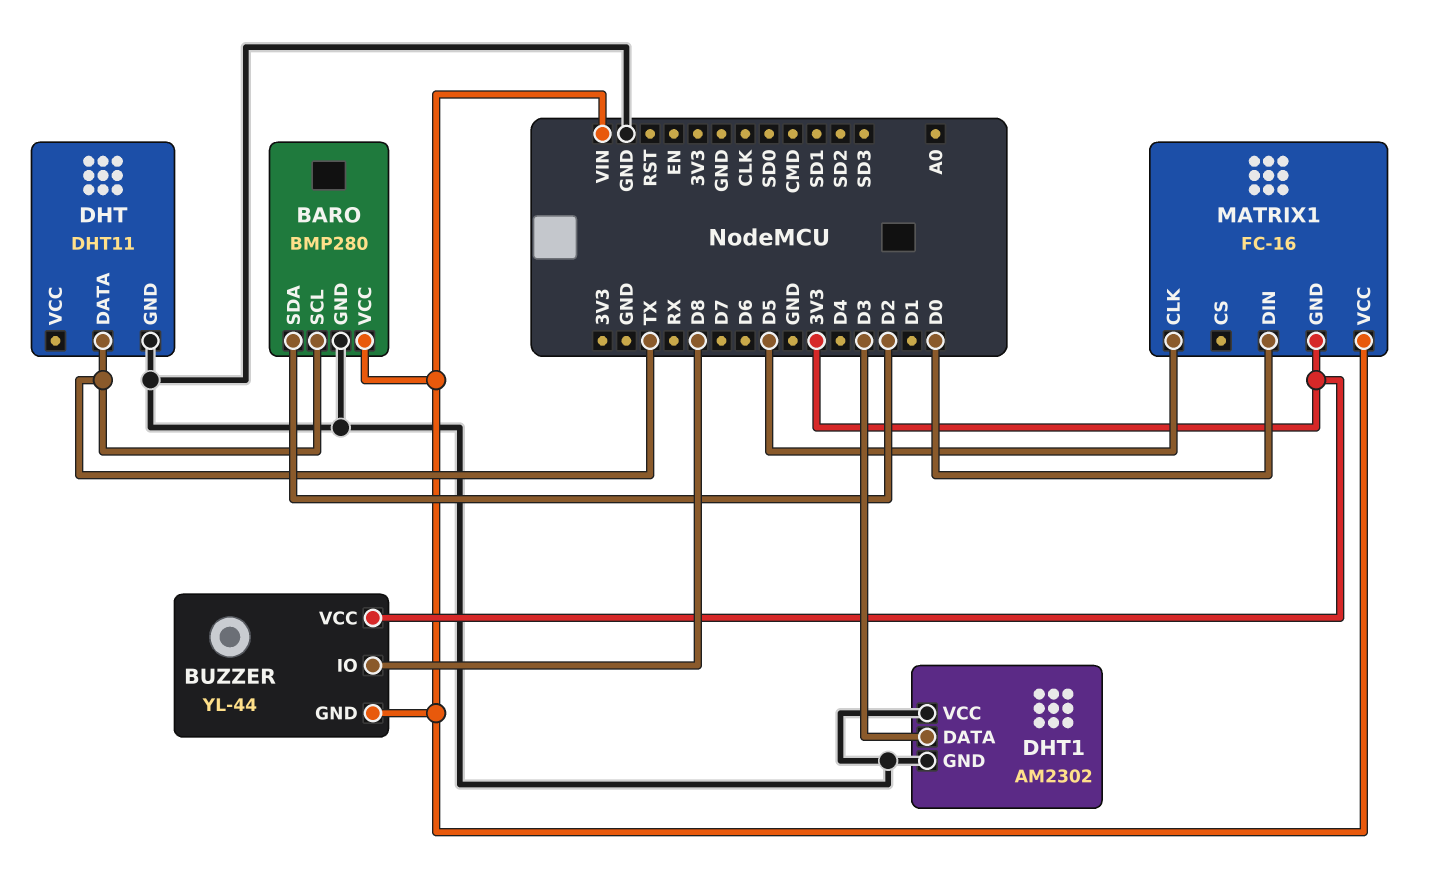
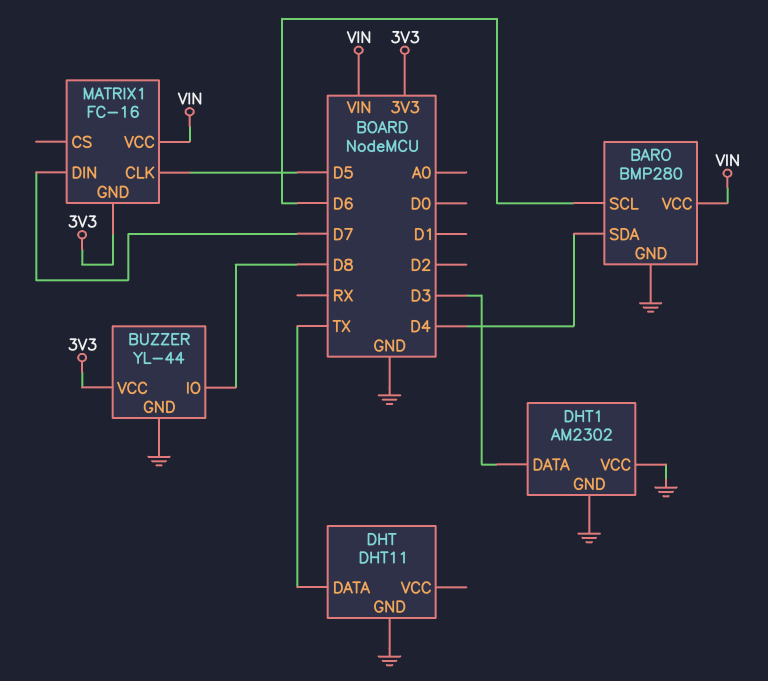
BARO pin SCL: TX -> D6
BARO pin SDA: D2 -> D4
BUZZER pin GND: VIN -> GND
MATRIX1 pin DIN: D0 -> D7

